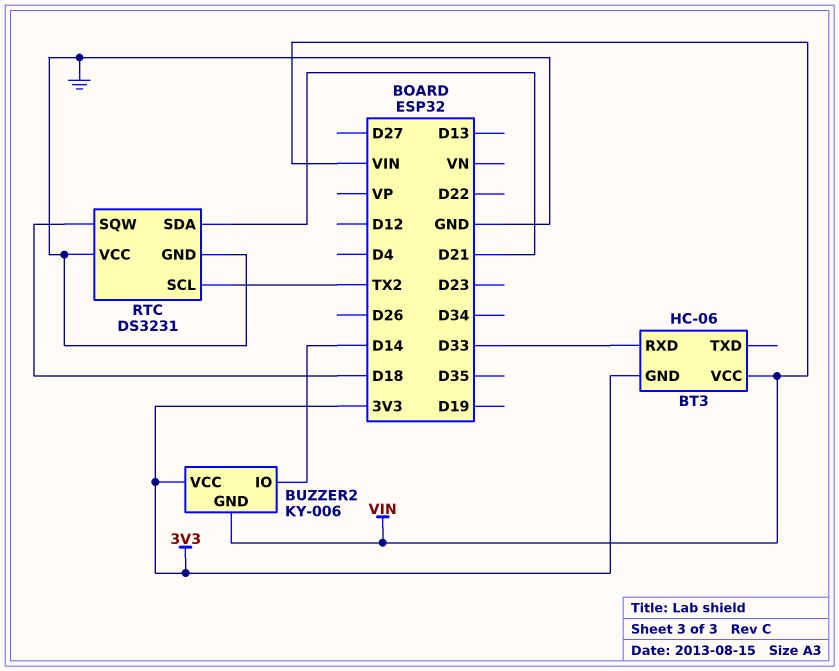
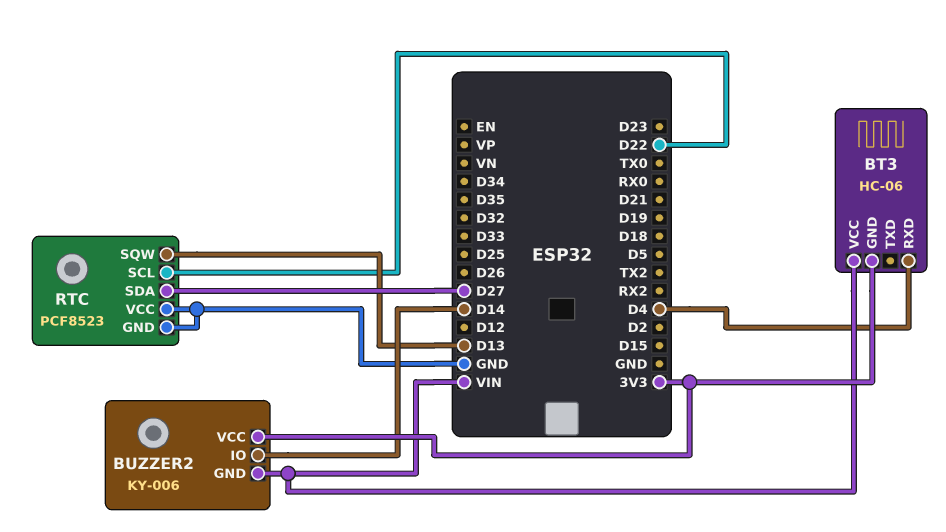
BT3 pin RXD: D33 -> D4
RTC: DS3231 -> PCF8523
RTC pin SCL: TX2 -> D22
RTC pin SDA: D21 -> D27
RTC pin SQW: D18 -> D13

